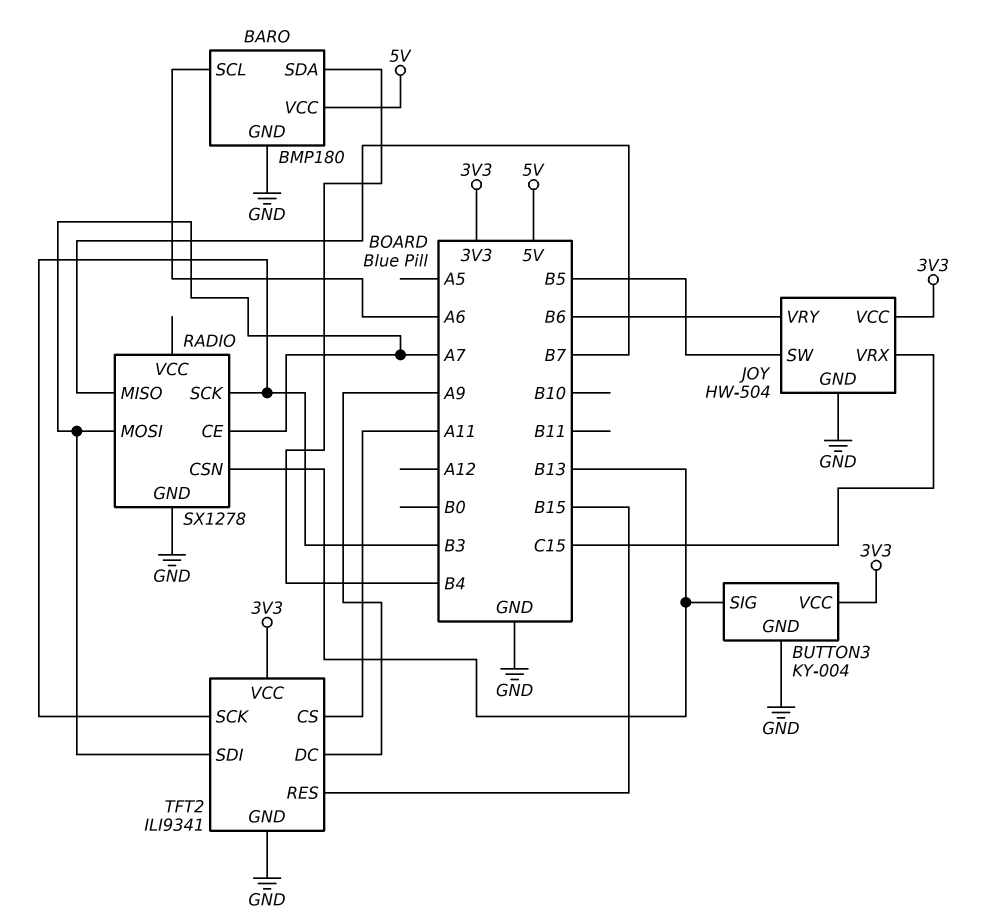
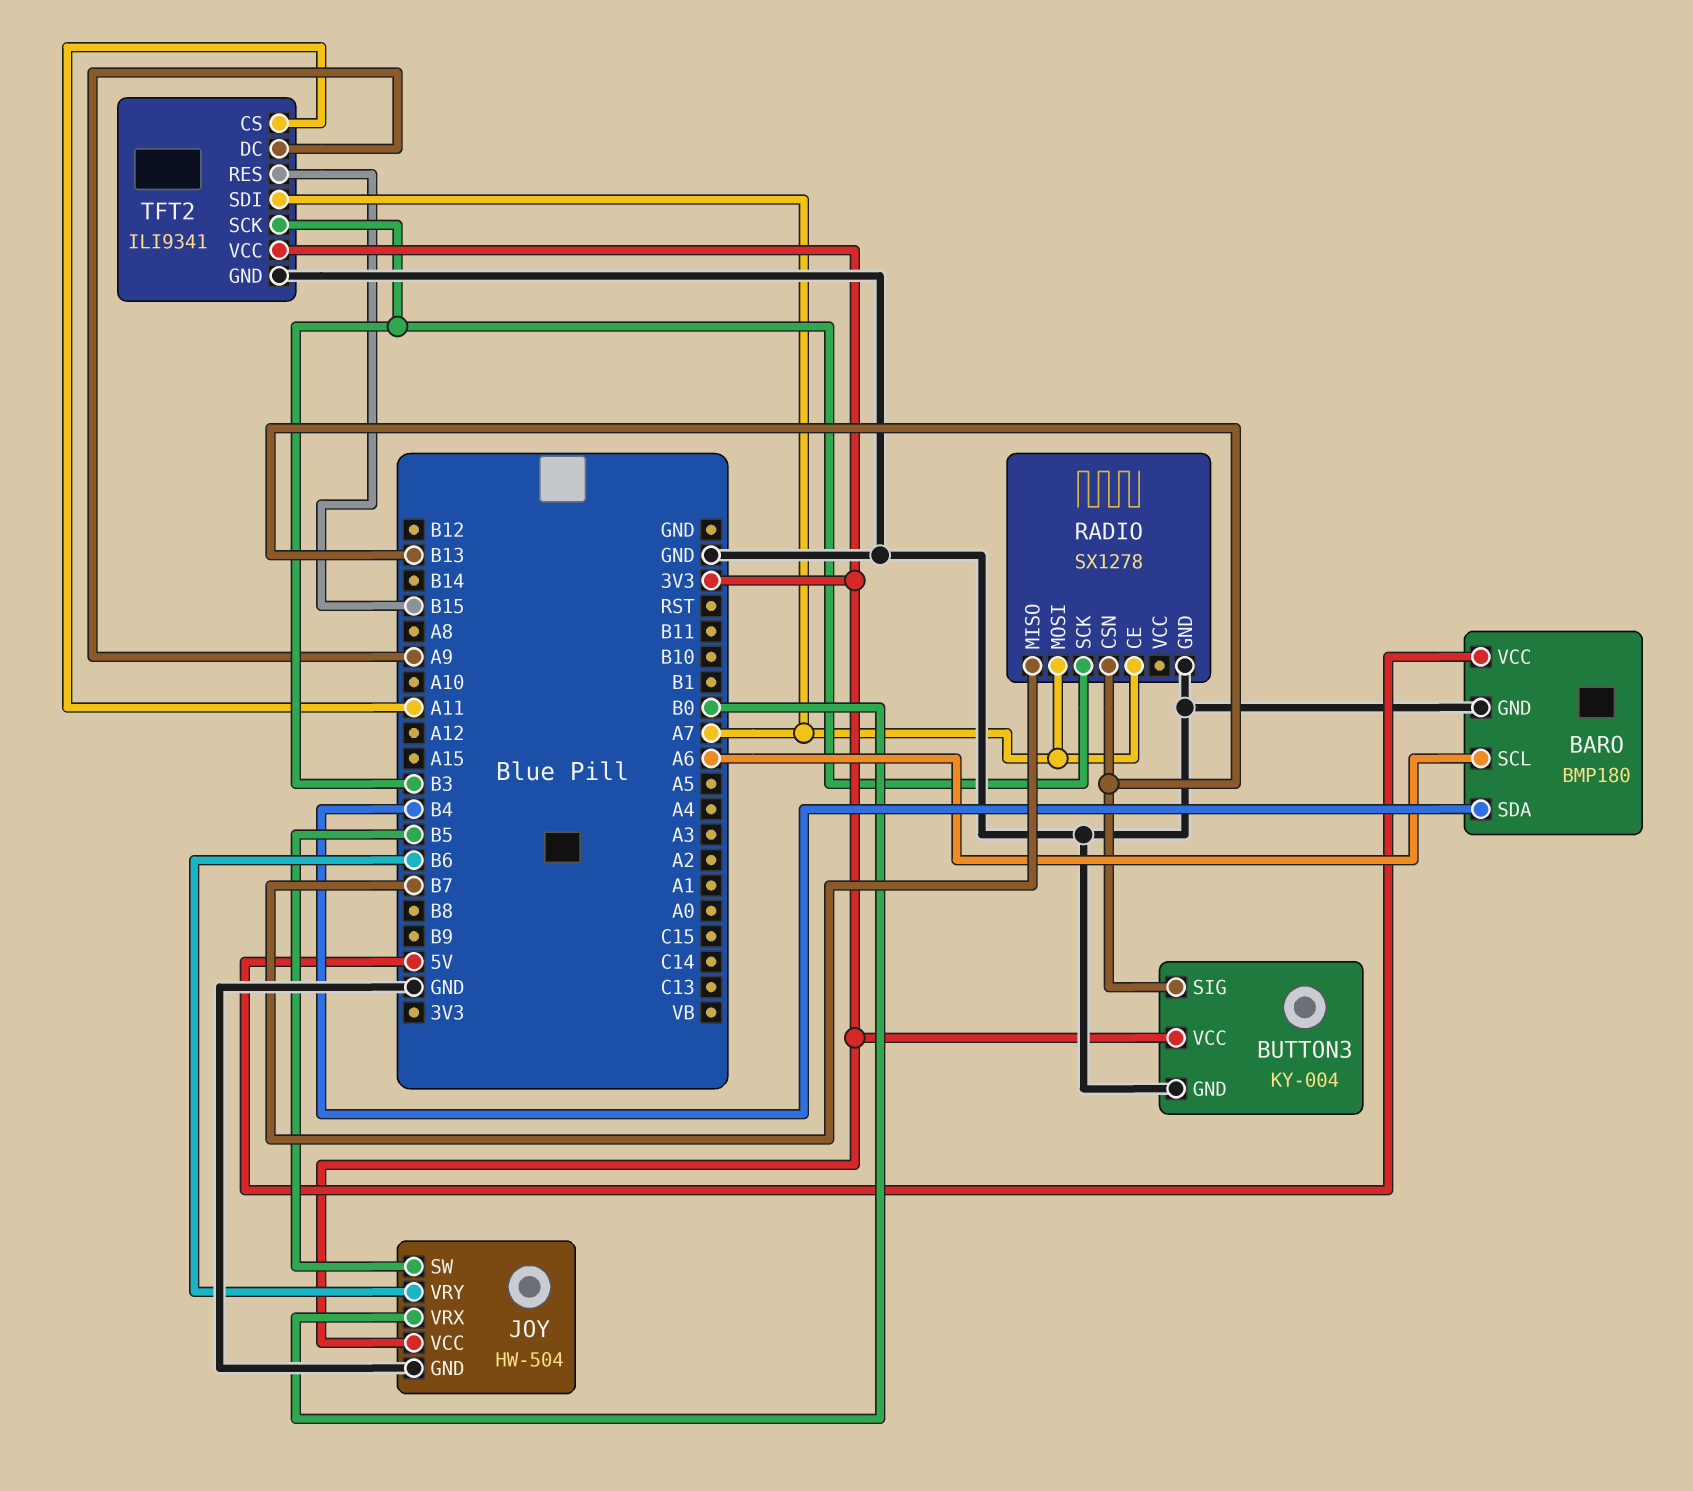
JOY pin VRX: C15 -> B0

